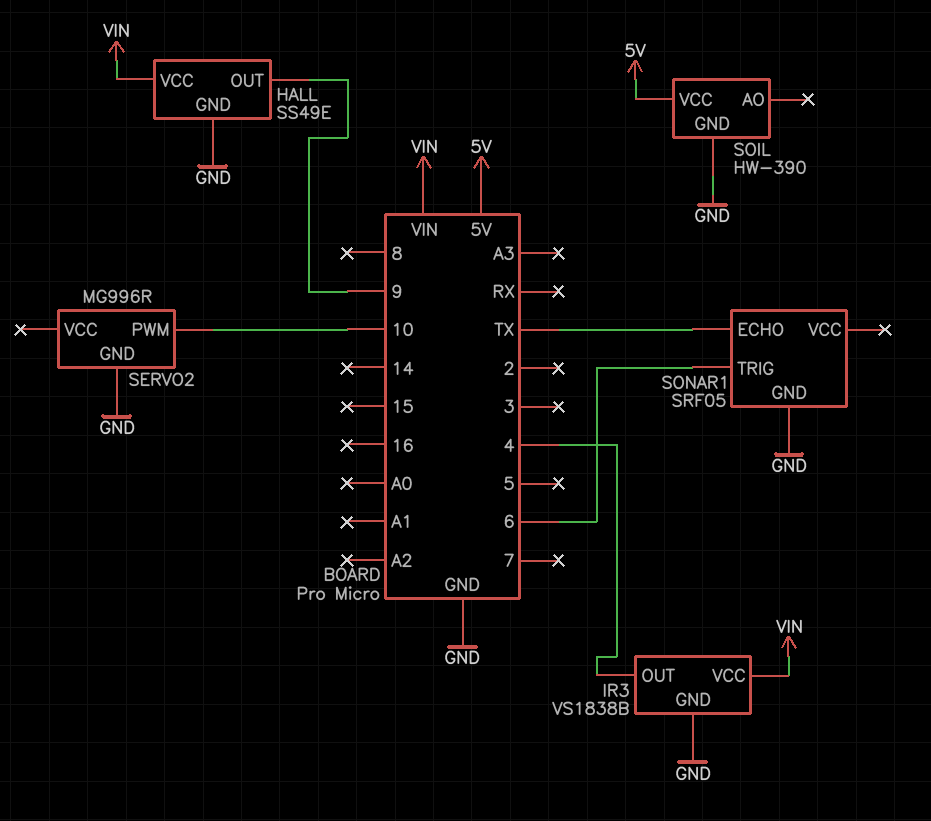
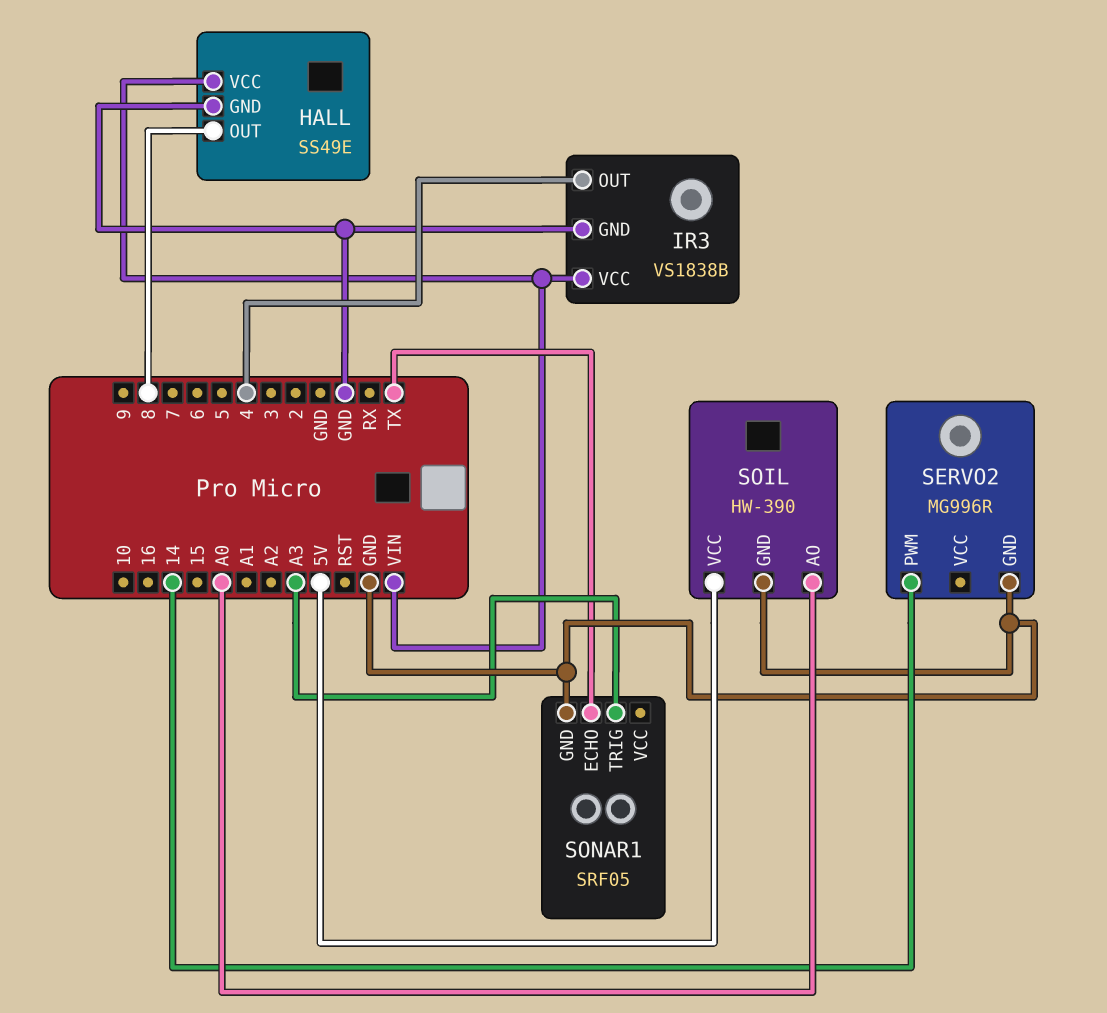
HALL pin OUT: 9 -> 8
SERVO2 pin PWM: 10 -> 14
SOIL pin AO: none -> A0
SONAR1 pin TRIG: 6 -> A3

